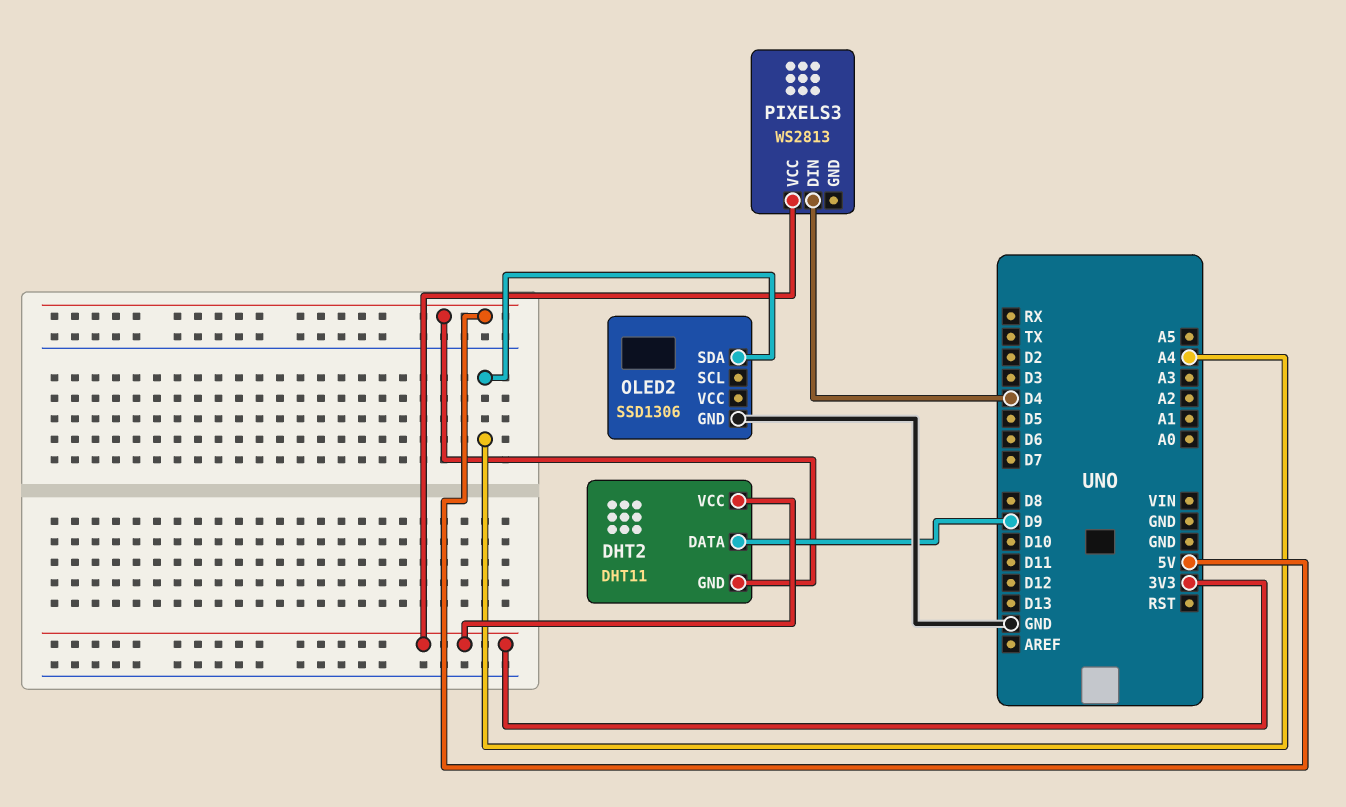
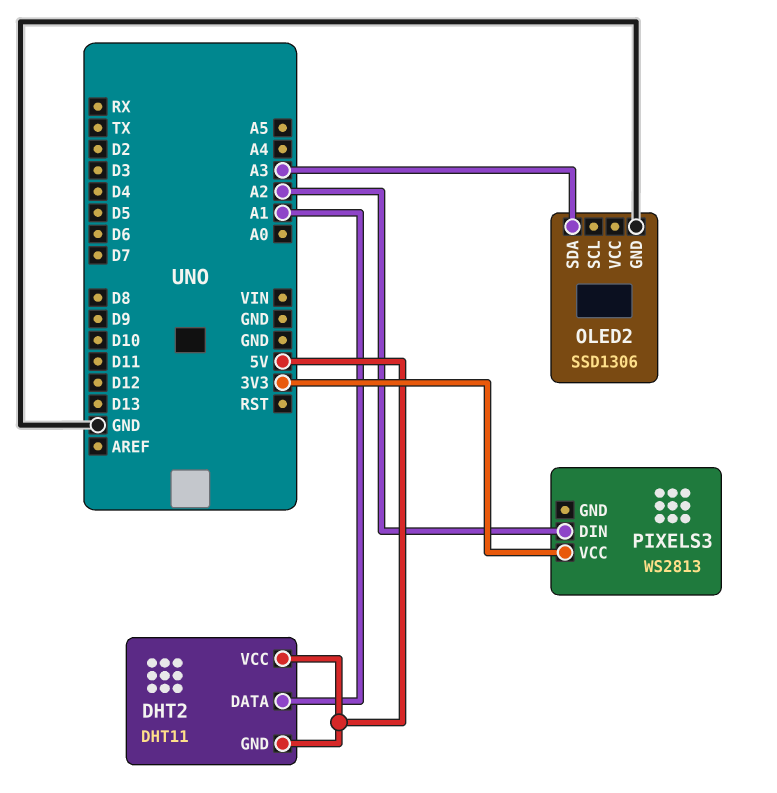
DHT2 pin DATA: D9 -> A1
DHT2 pin VCC: 3V3 -> 5V
OLED2 pin SDA: A4 -> A3
PIXELS3 pin DIN: D4 -> A2

